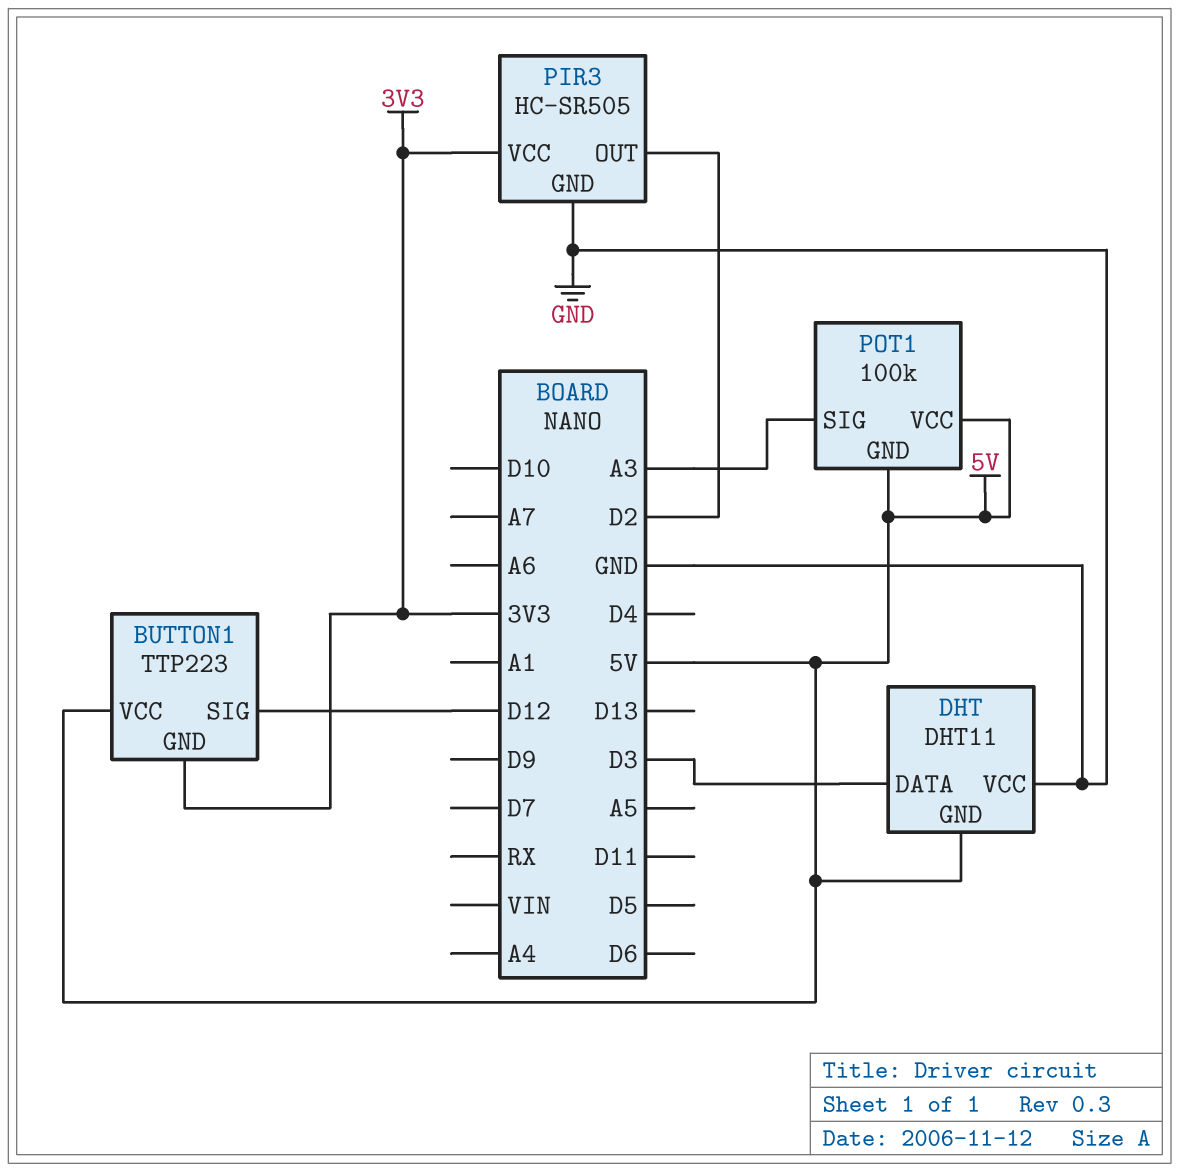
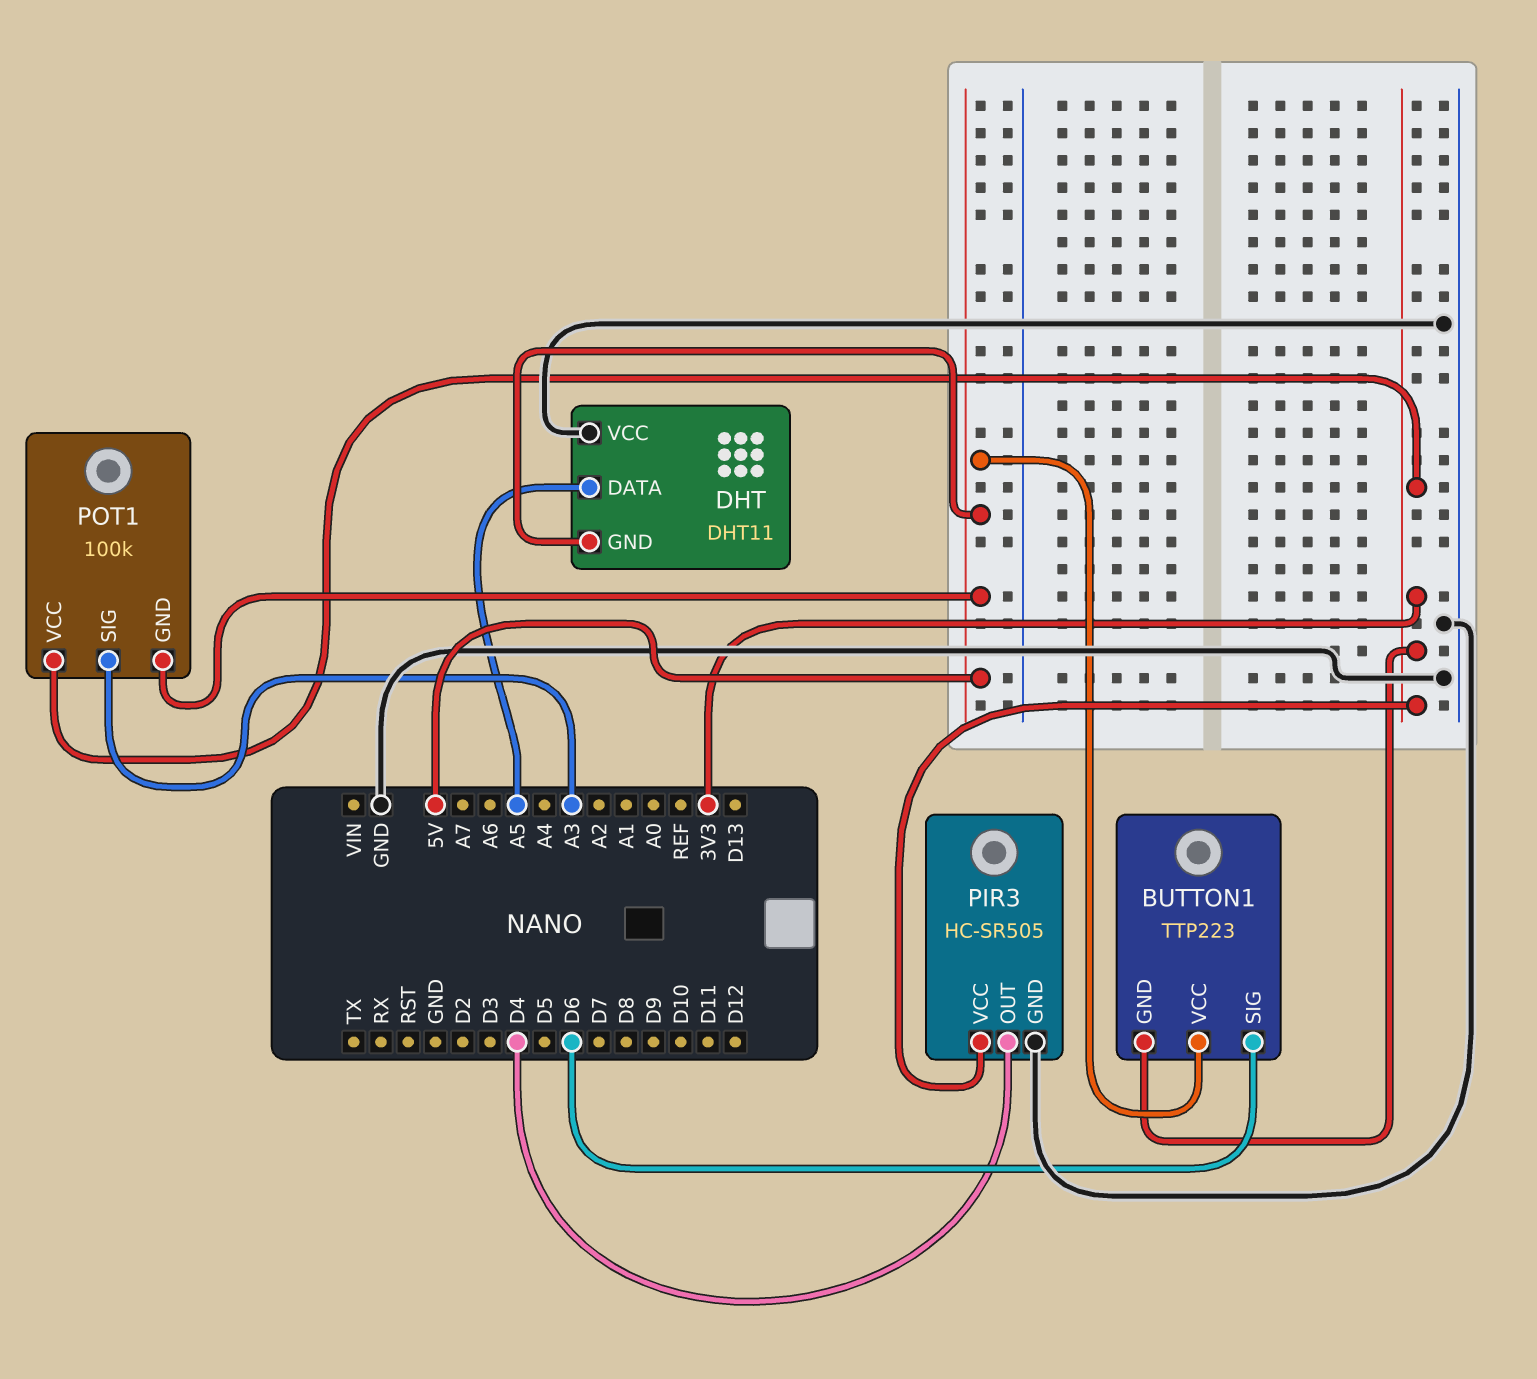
BUTTON1 pin SIG: D12 -> D6
DHT pin DATA: D3 -> A5
PIR3 pin OUT: D2 -> D4
POT1 pin VCC: 5V -> 3V3

